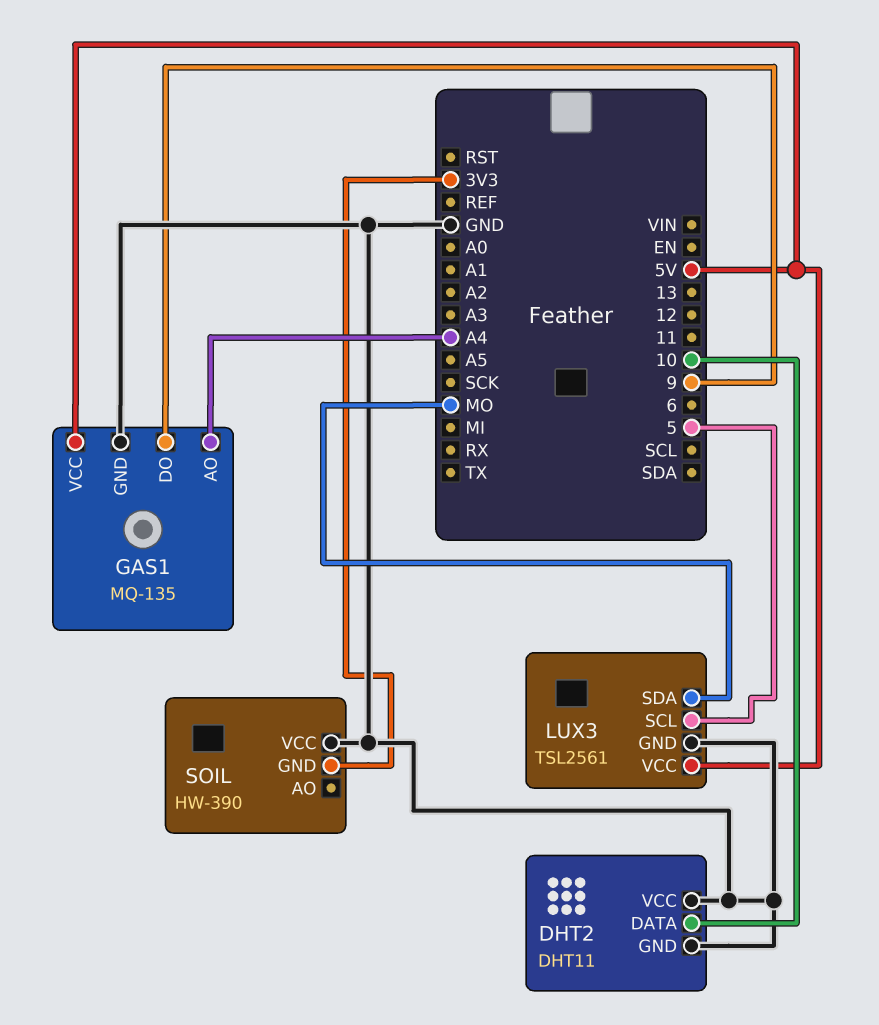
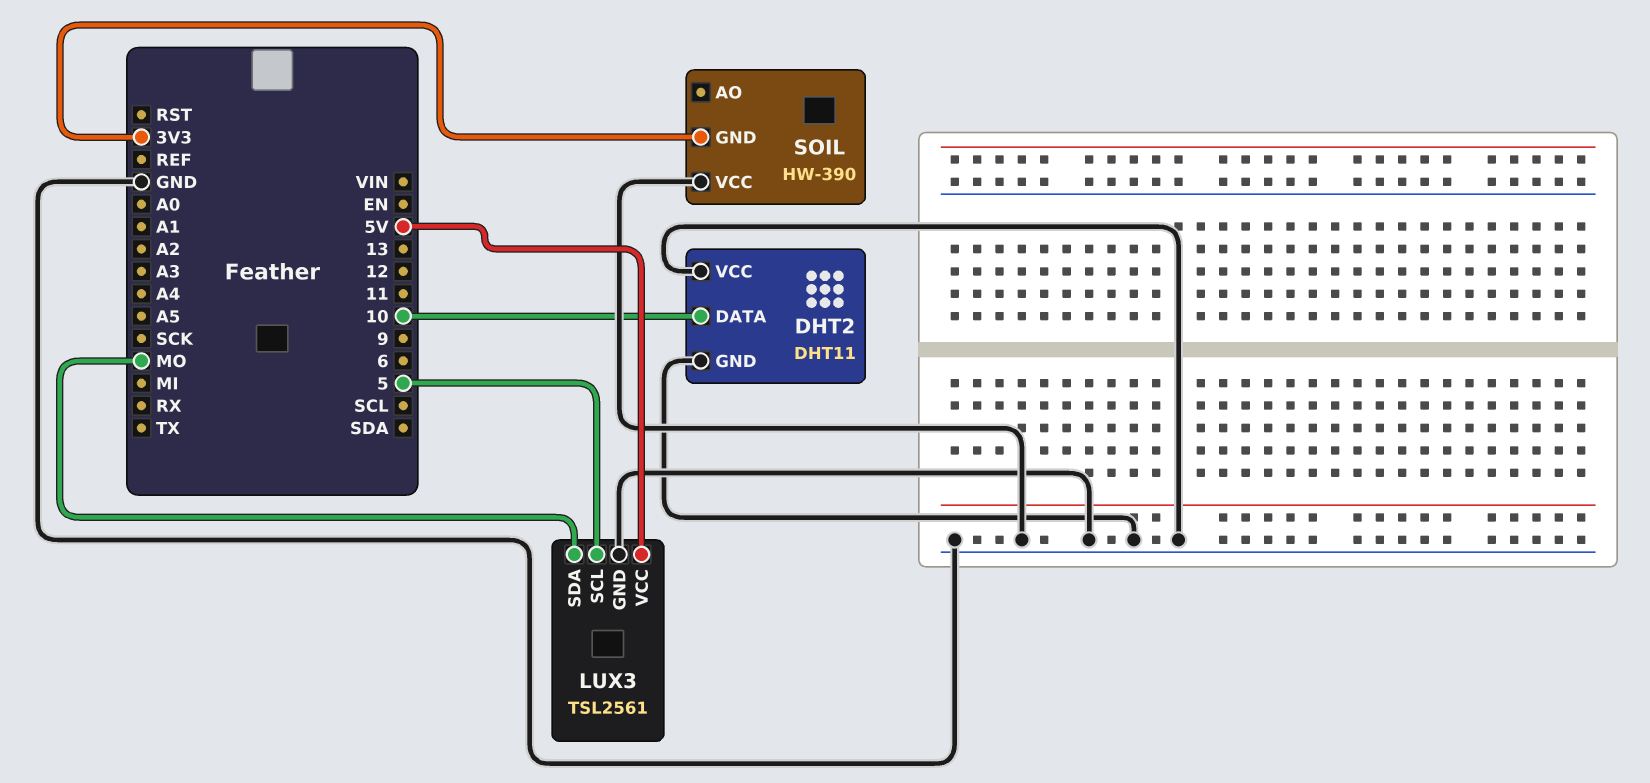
GAS1: MQ-135 -> none
GAS1 pin AO: A4 -> none
GAS1 pin DO: 9 -> none
GAS1 pin GND: GND -> none
GAS1 pin VCC: 5V -> none

